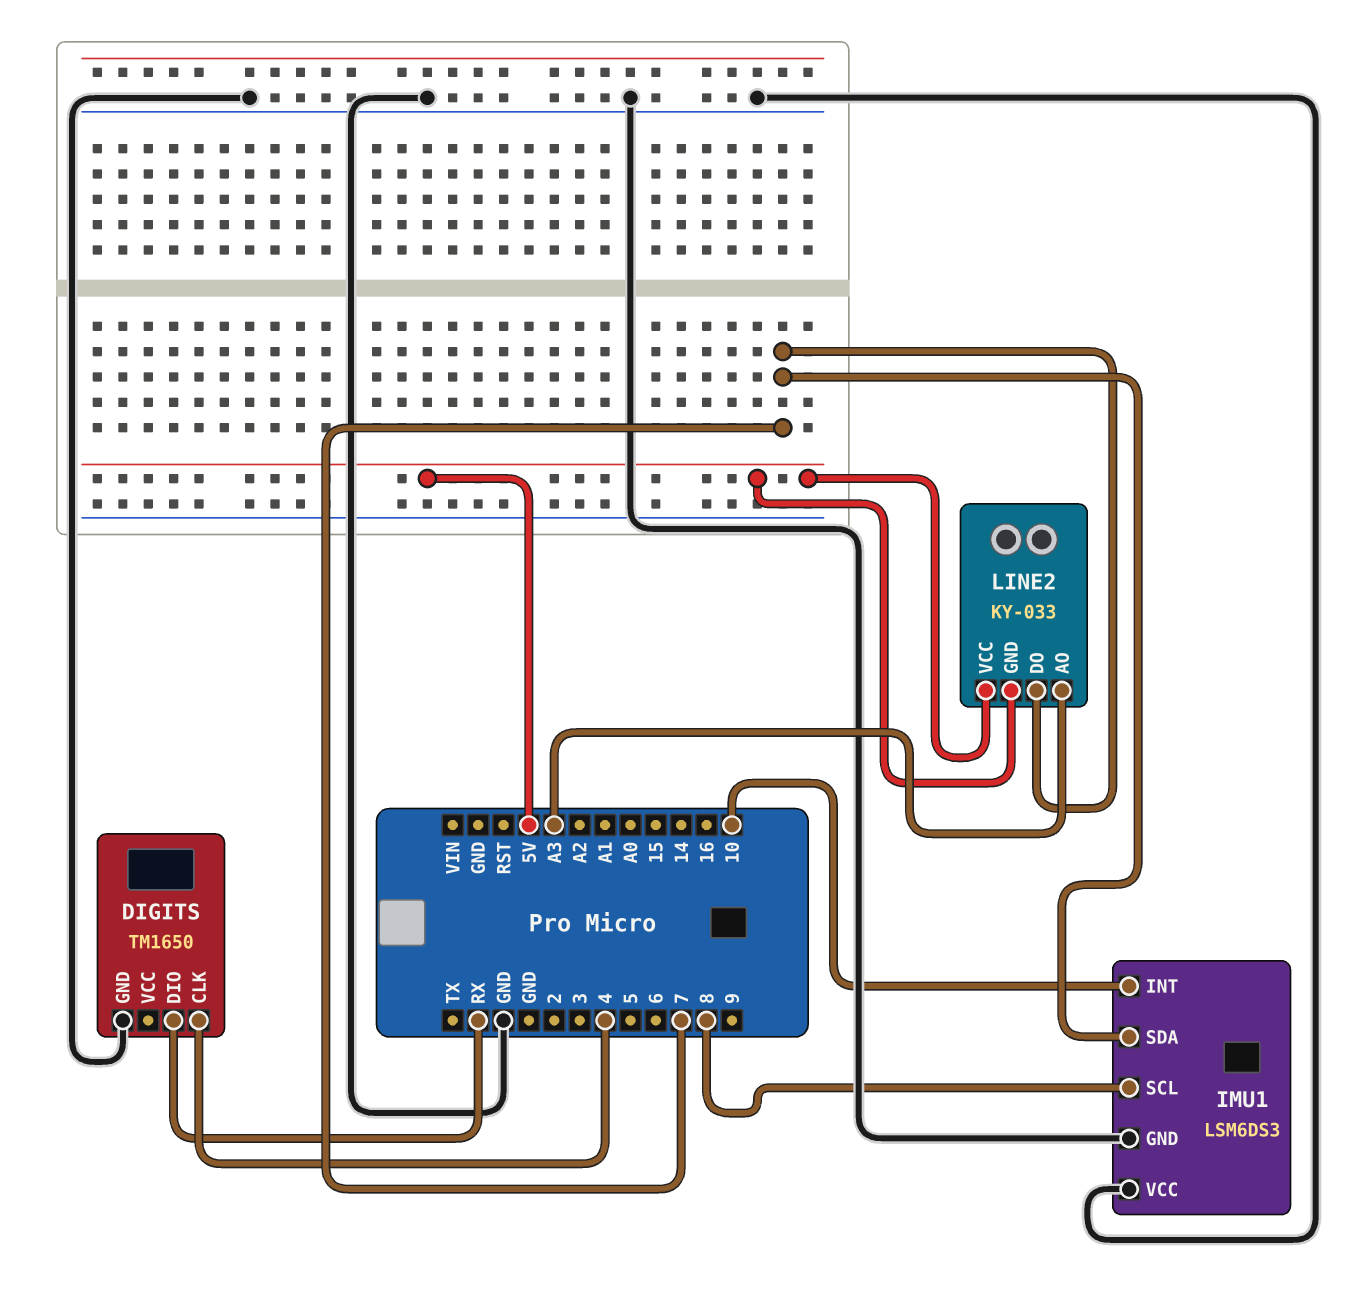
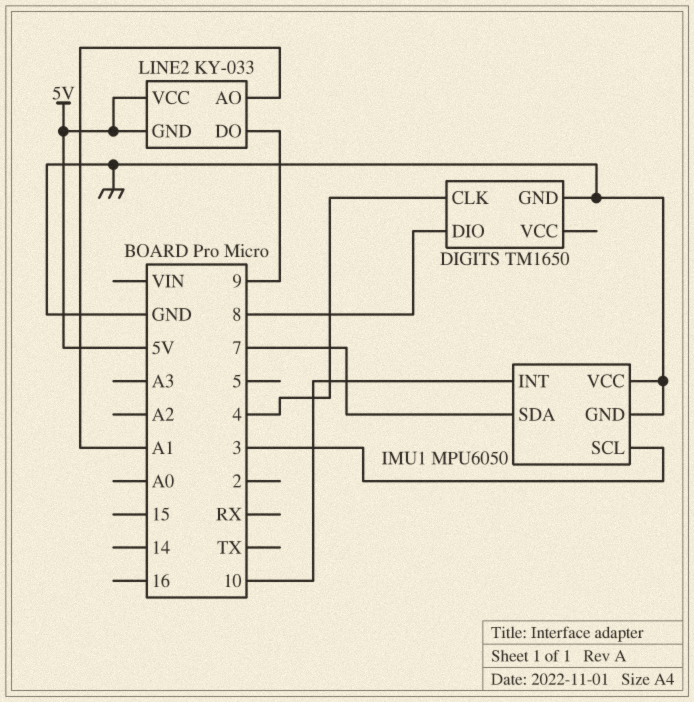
DIGITS pin DIO: RX -> 8
IMU1: LSM6DS3 -> MPU6050
IMU1 pin SCL: 8 -> 3
LINE2 pin AO: A3 -> A1
LINE2 pin DO: 7 -> 9

